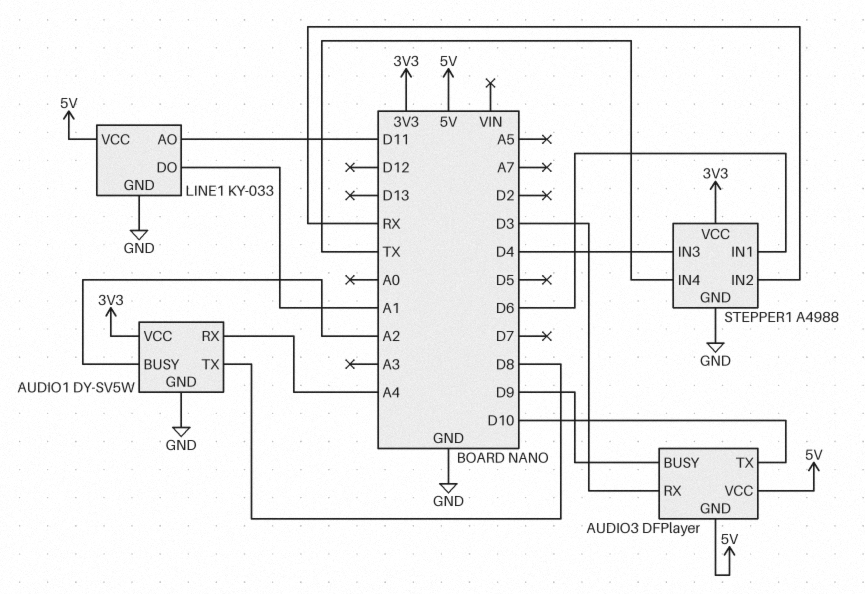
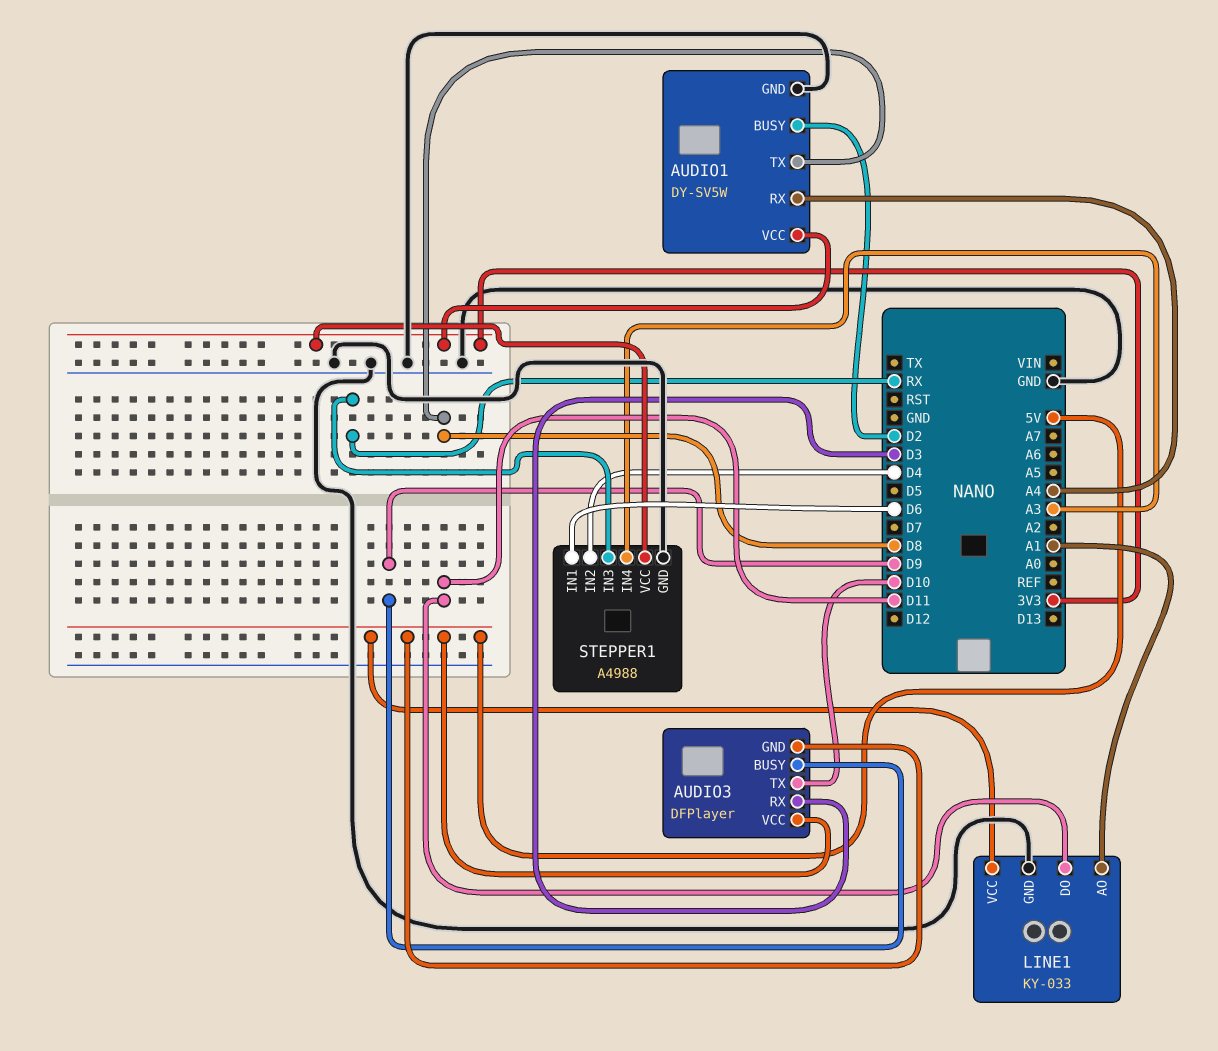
AUDIO1 pin BUSY: A2 -> D2
LINE1 pin AO: D11 -> A1
LINE1 pin DO: A1 -> D11
STEPPER1 pin IN2: RX -> D4
STEPPER1 pin IN3: D4 -> RX
STEPPER1 pin IN4: TX -> A3

